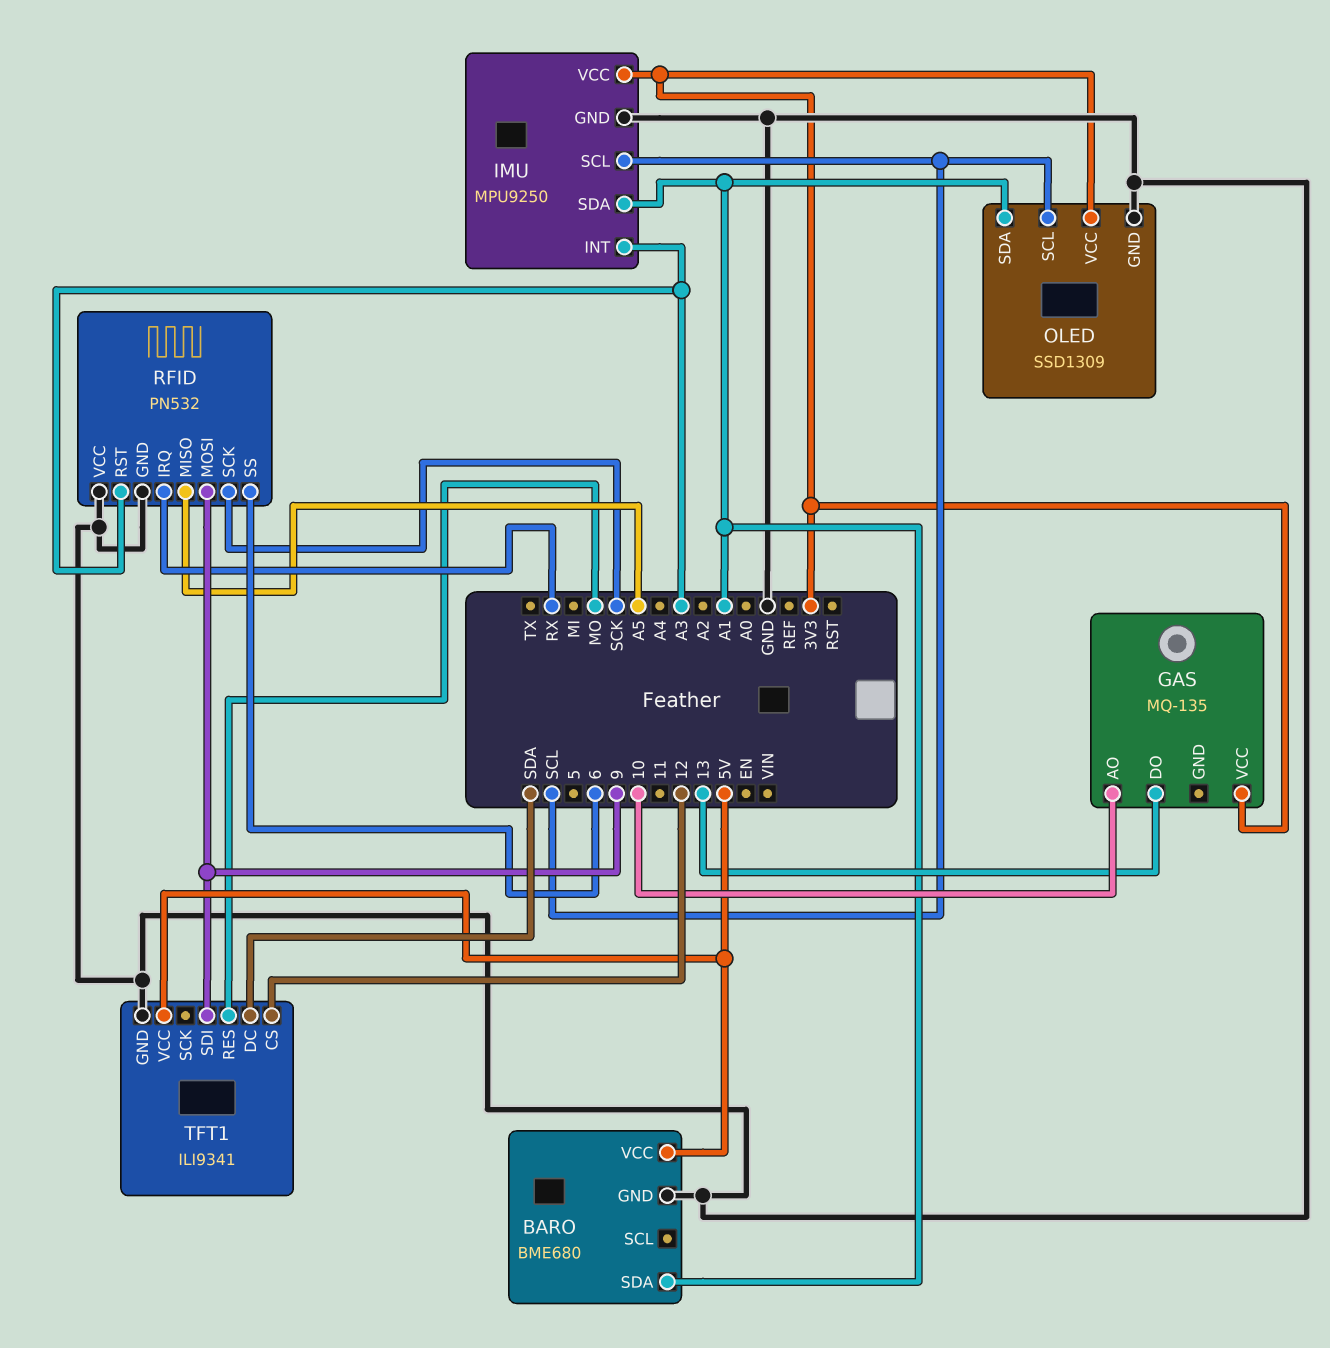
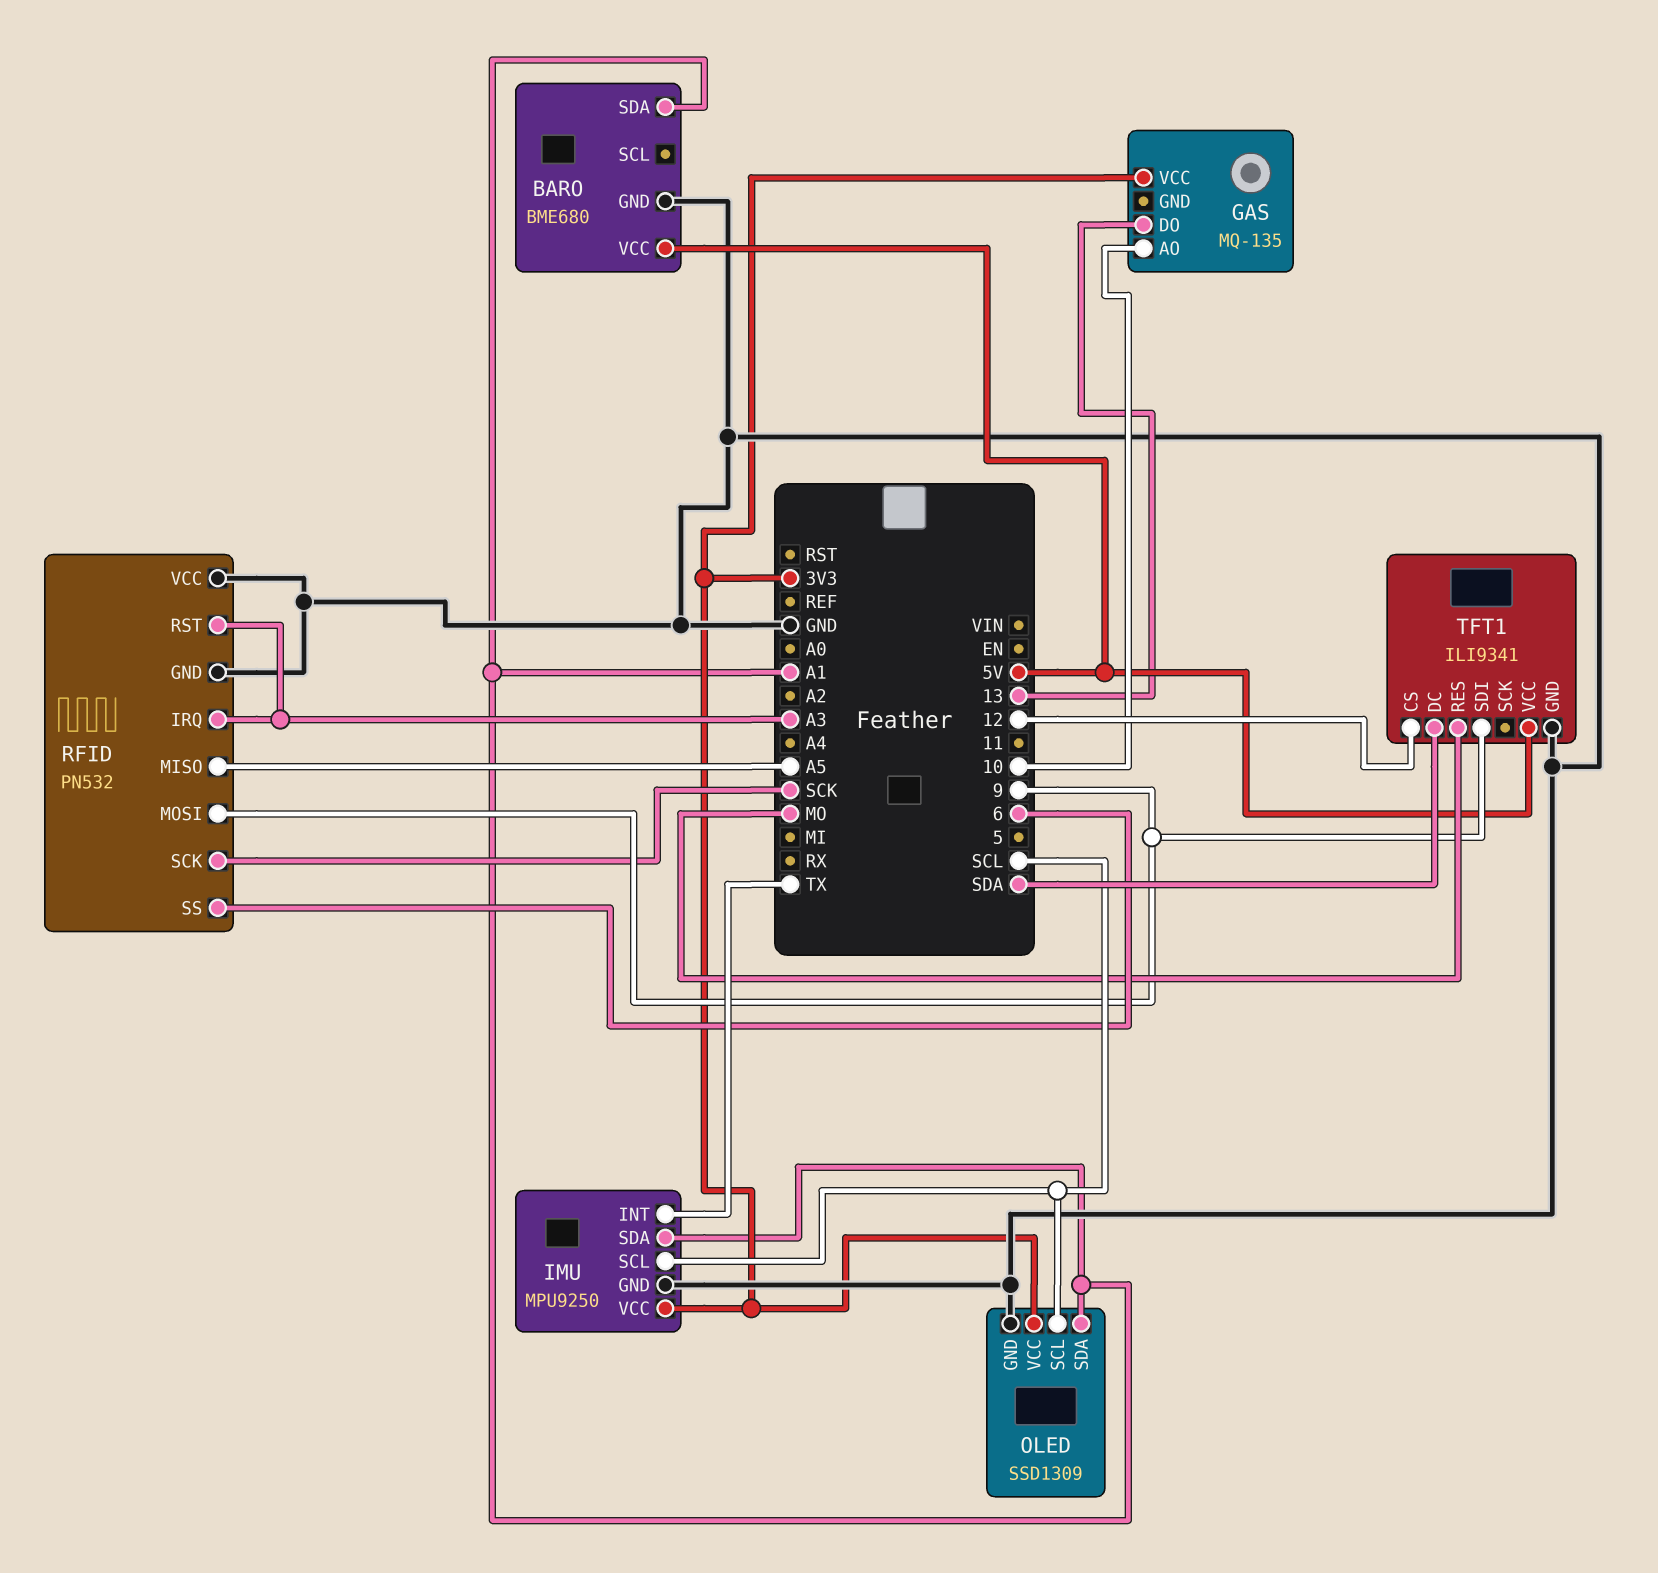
IMU pin INT: A3 -> TX
RFID pin IRQ: RX -> A3

